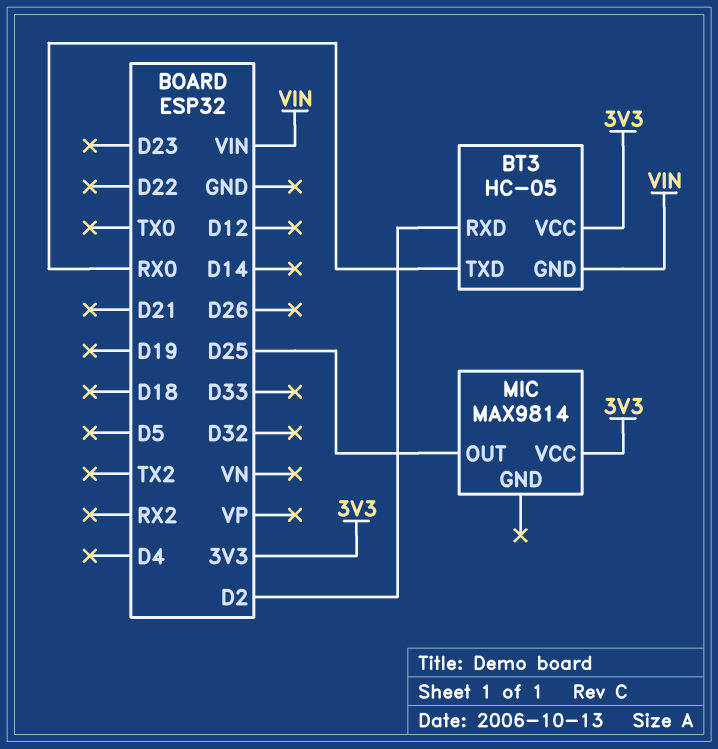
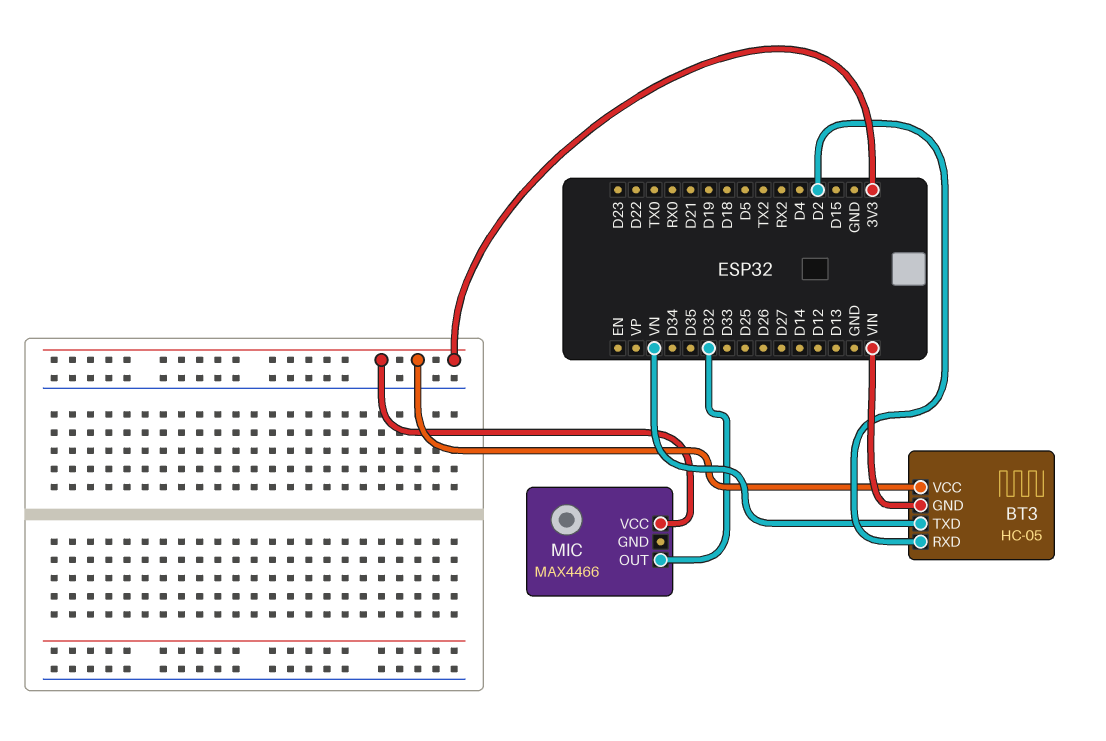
BT3 pin TXD: RX0 -> VN
MIC: MAX9814 -> MAX4466
MIC pin OUT: D25 -> D32

